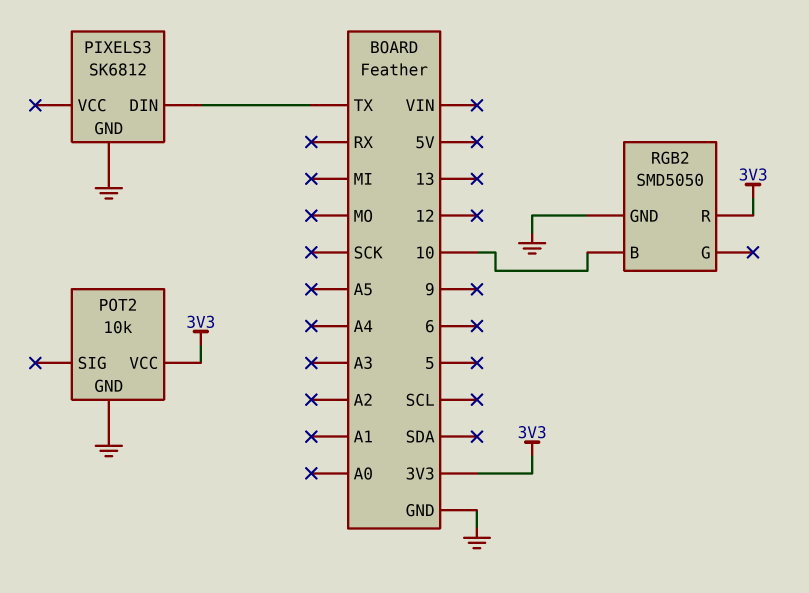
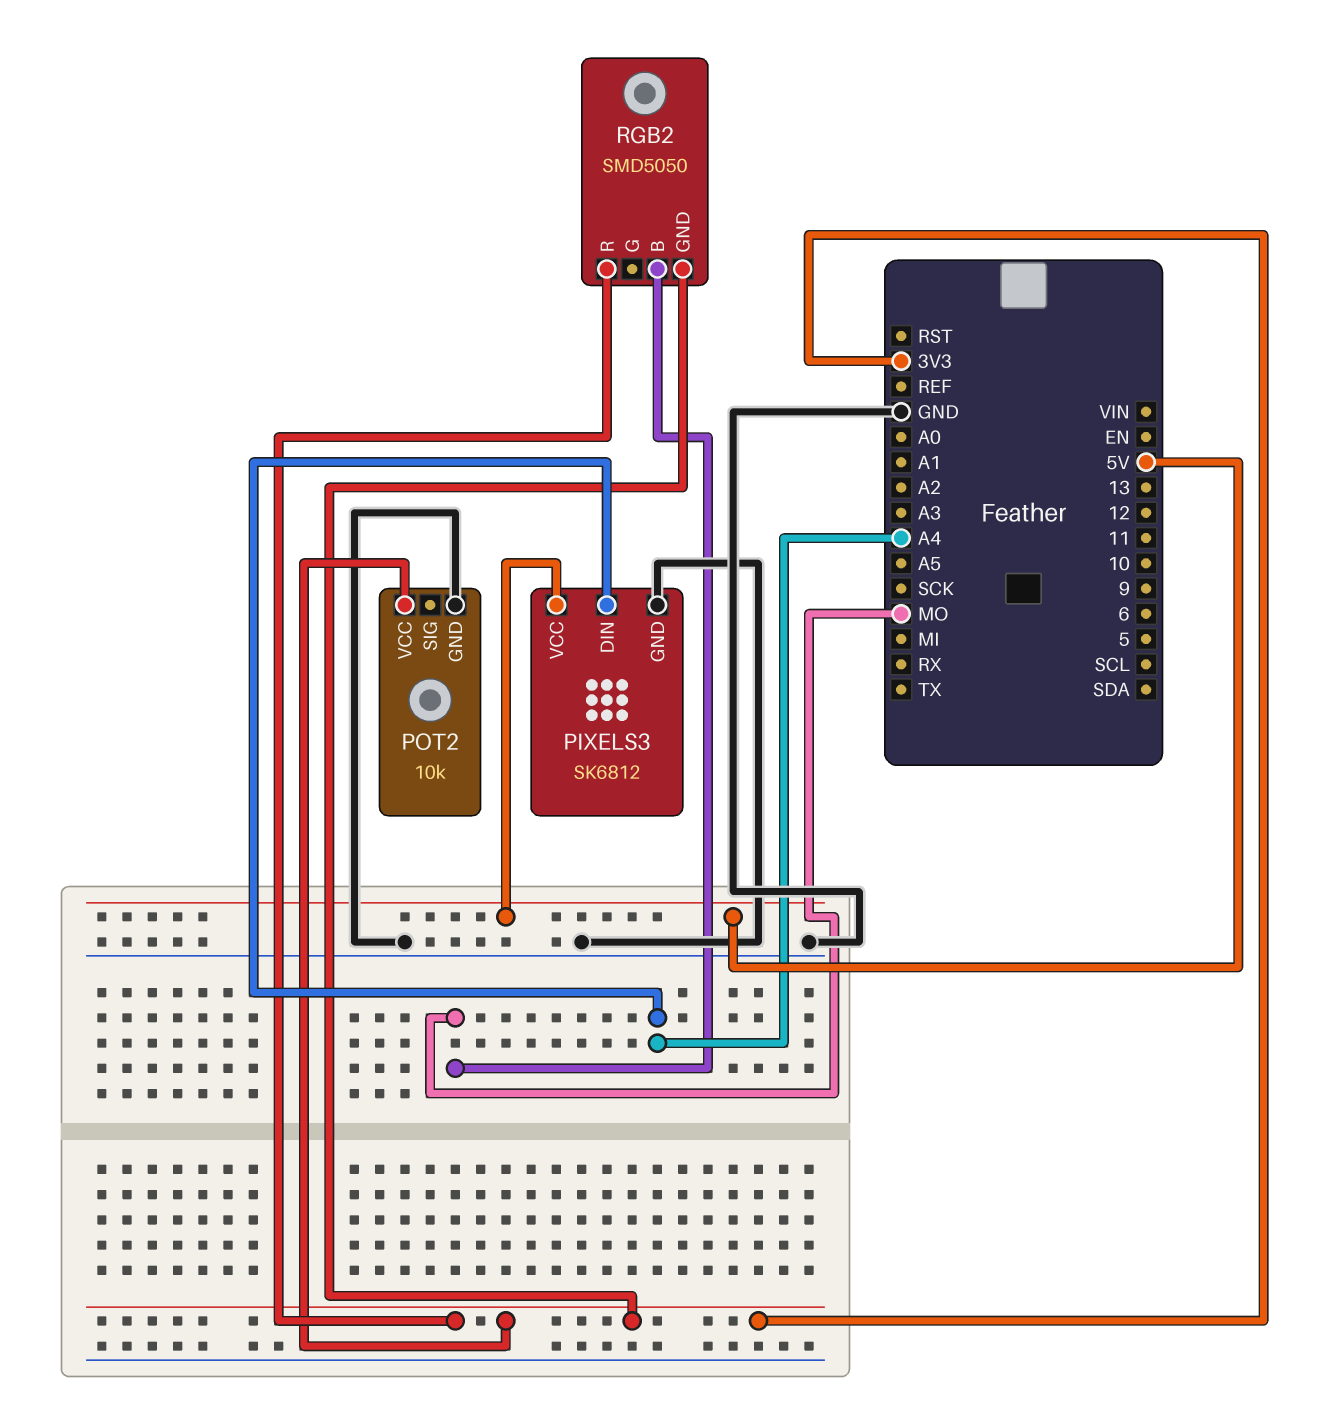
PIXELS3 pin DIN: TX -> A4
PIXELS3 pin VCC: none -> 5V
RGB2 pin B: 10 -> MO
RGB2 pin GND: GND -> 3V3

